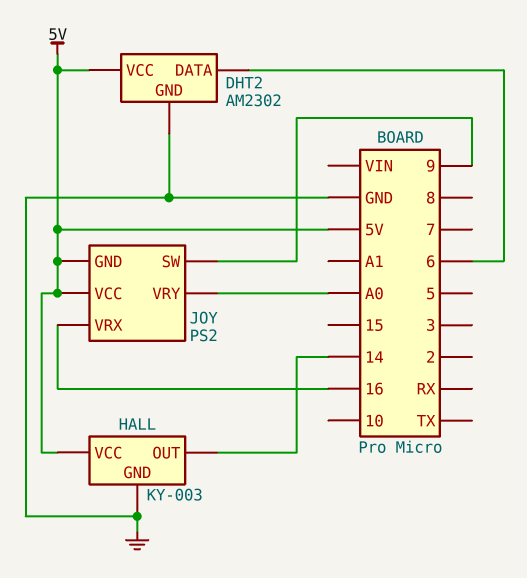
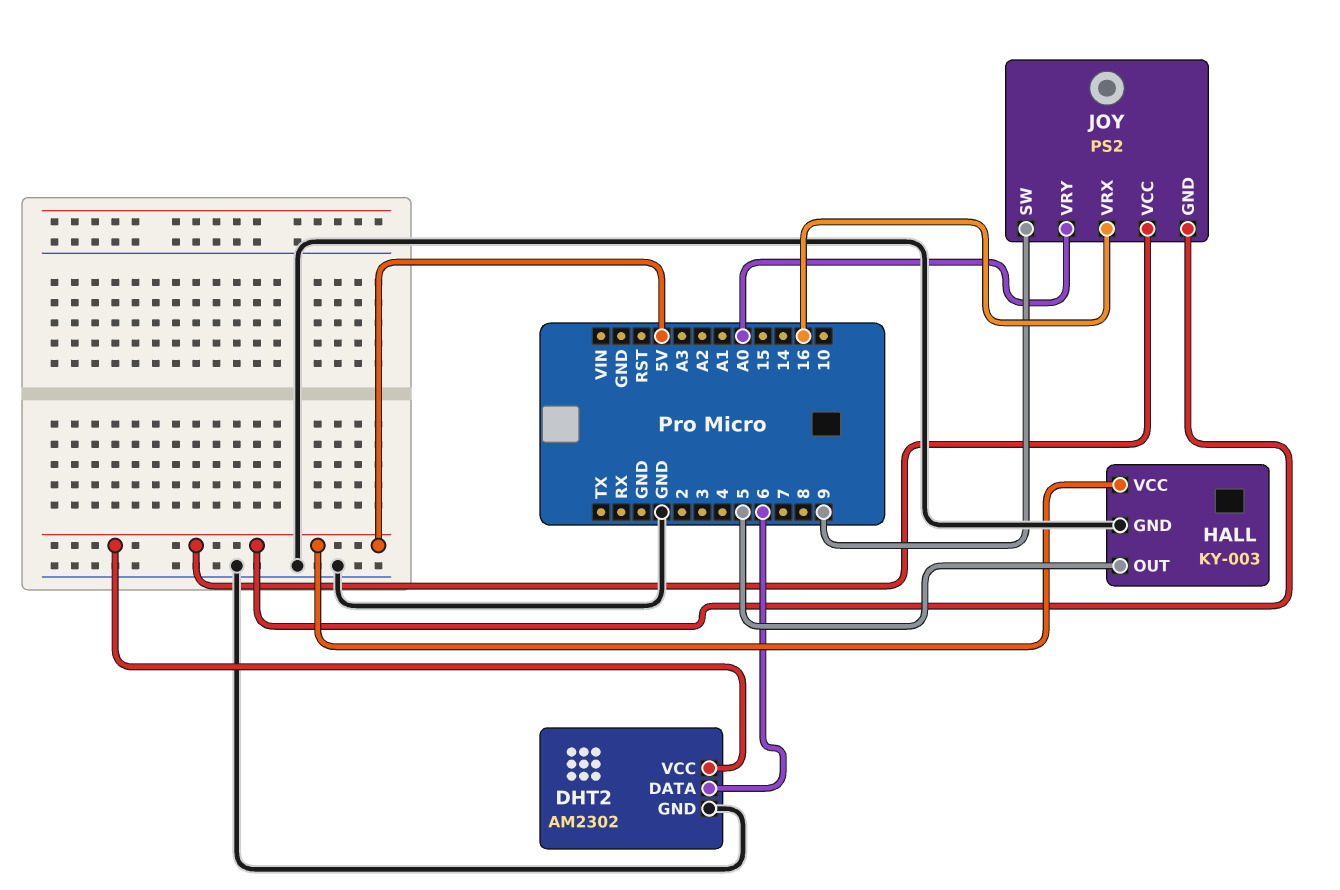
HALL pin OUT: 14 -> 5

